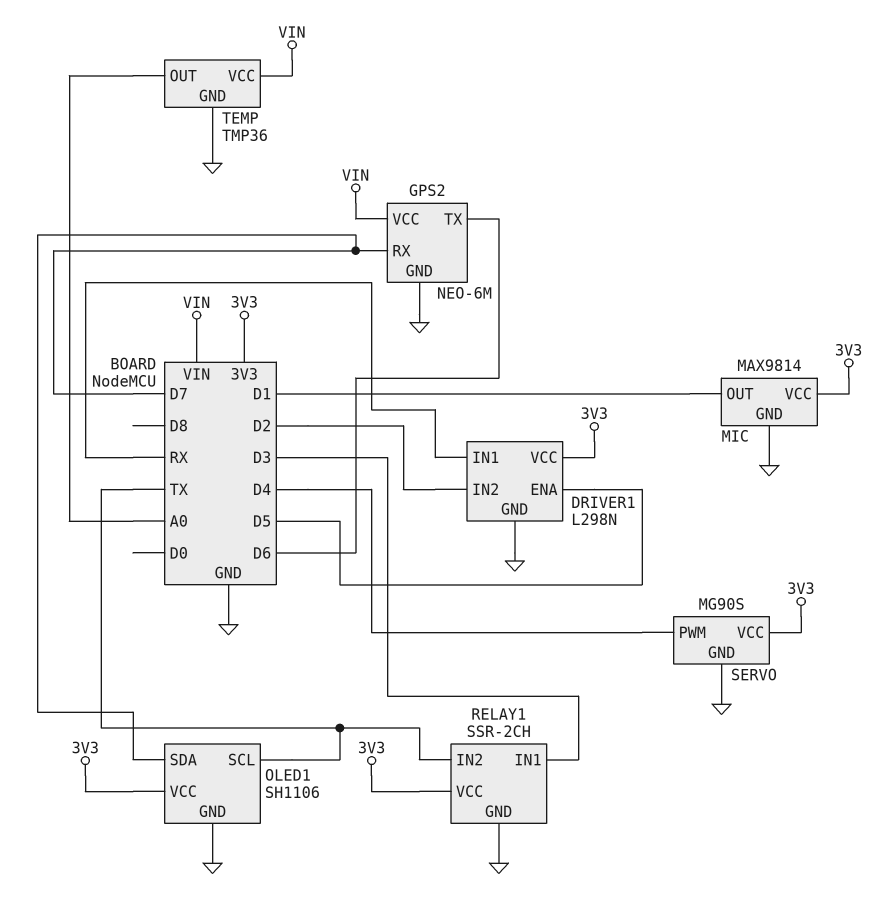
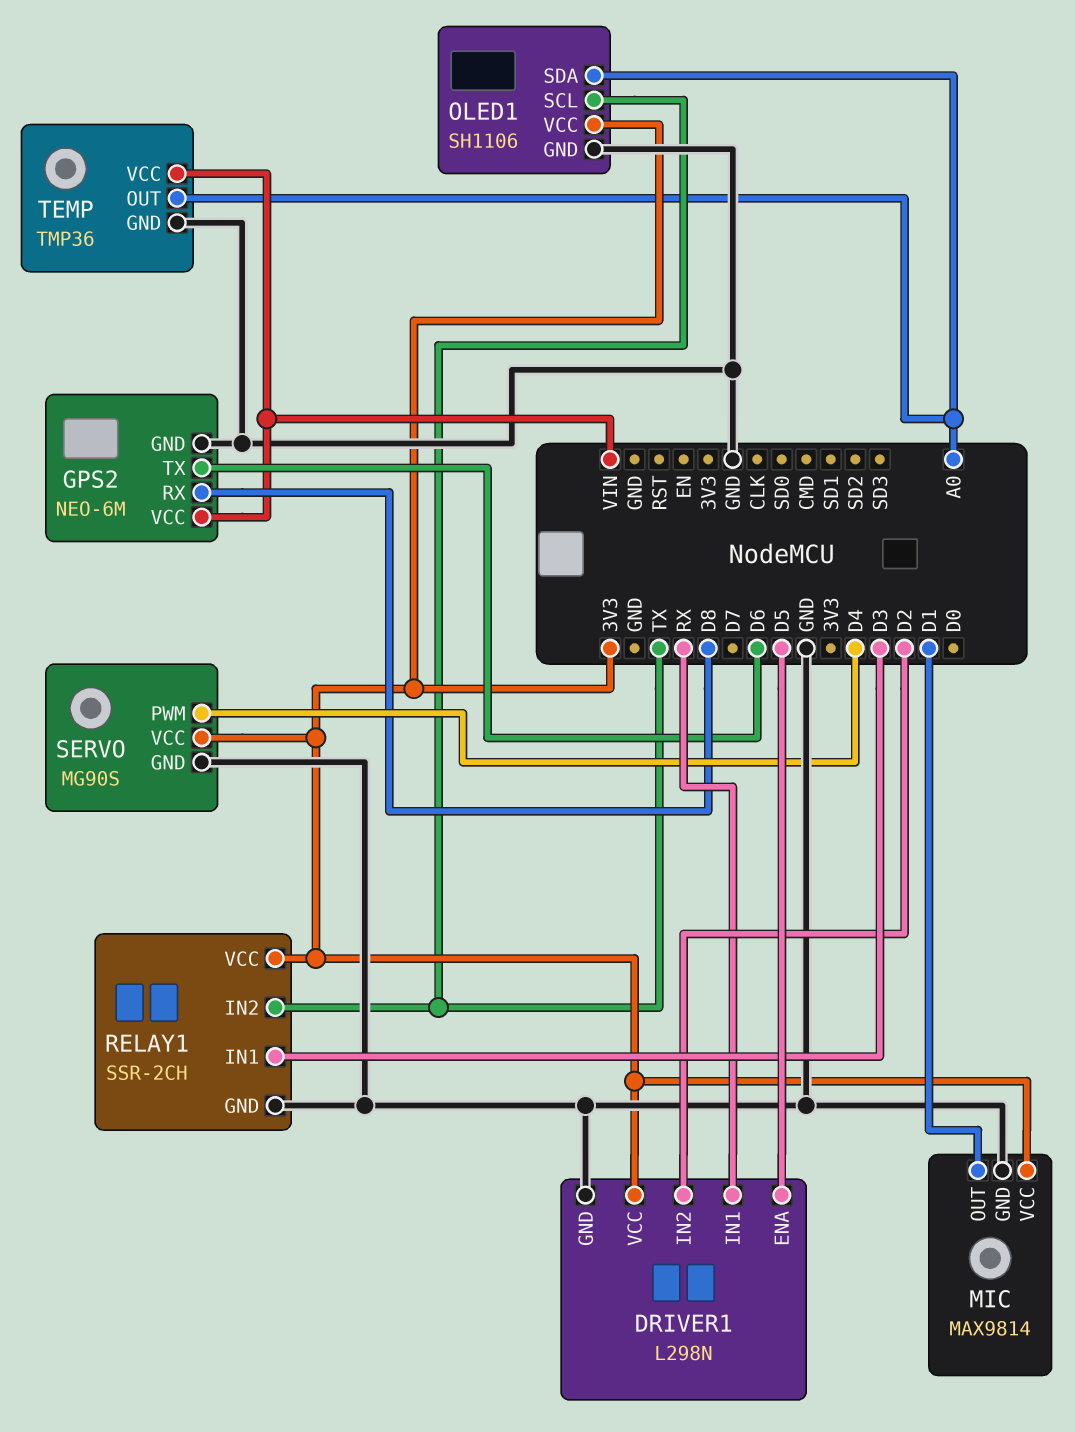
GPS2 pin RX: D7 -> D8
OLED1 pin SDA: D7 -> A0

